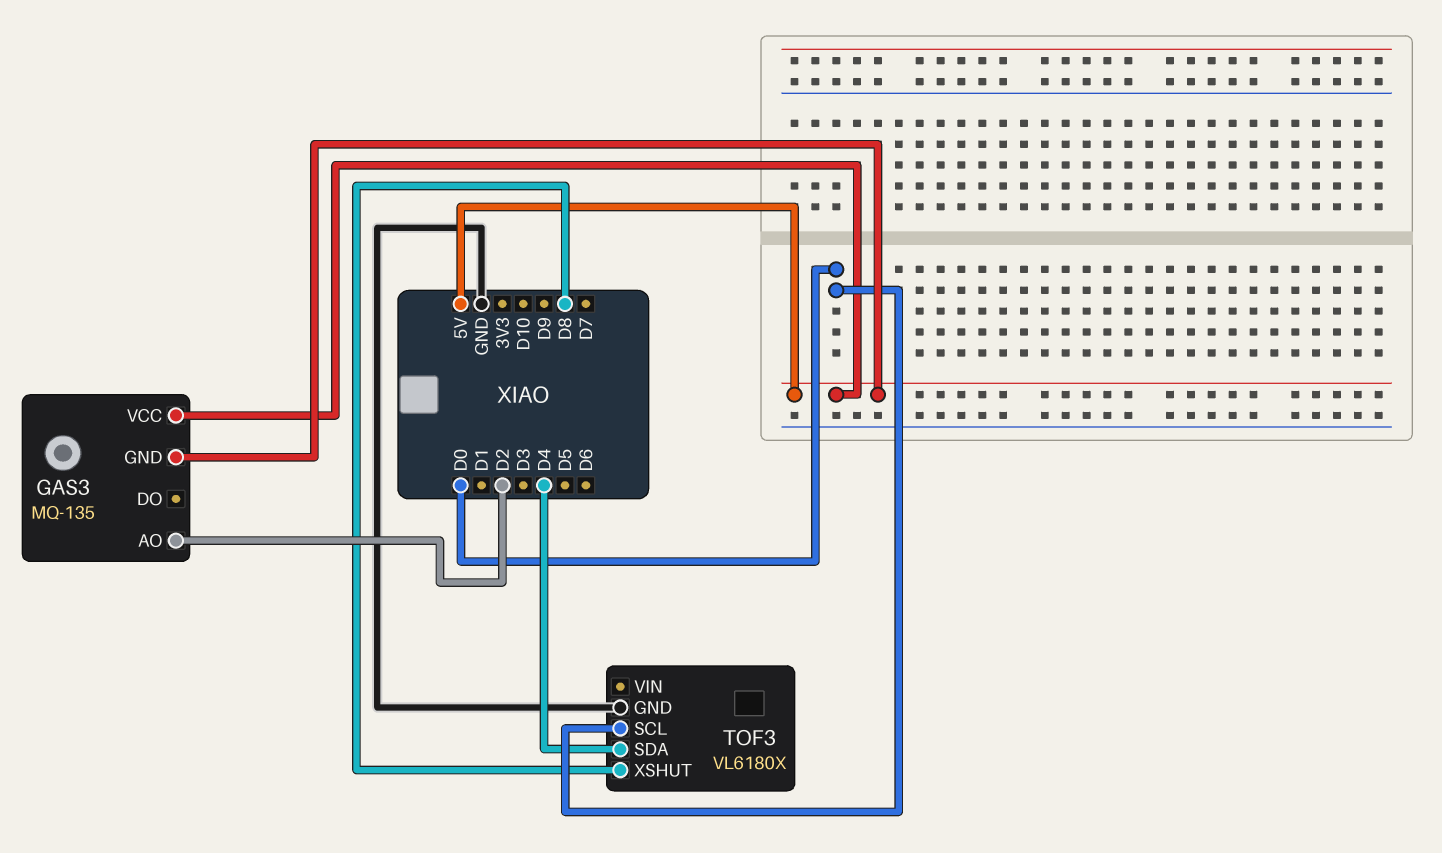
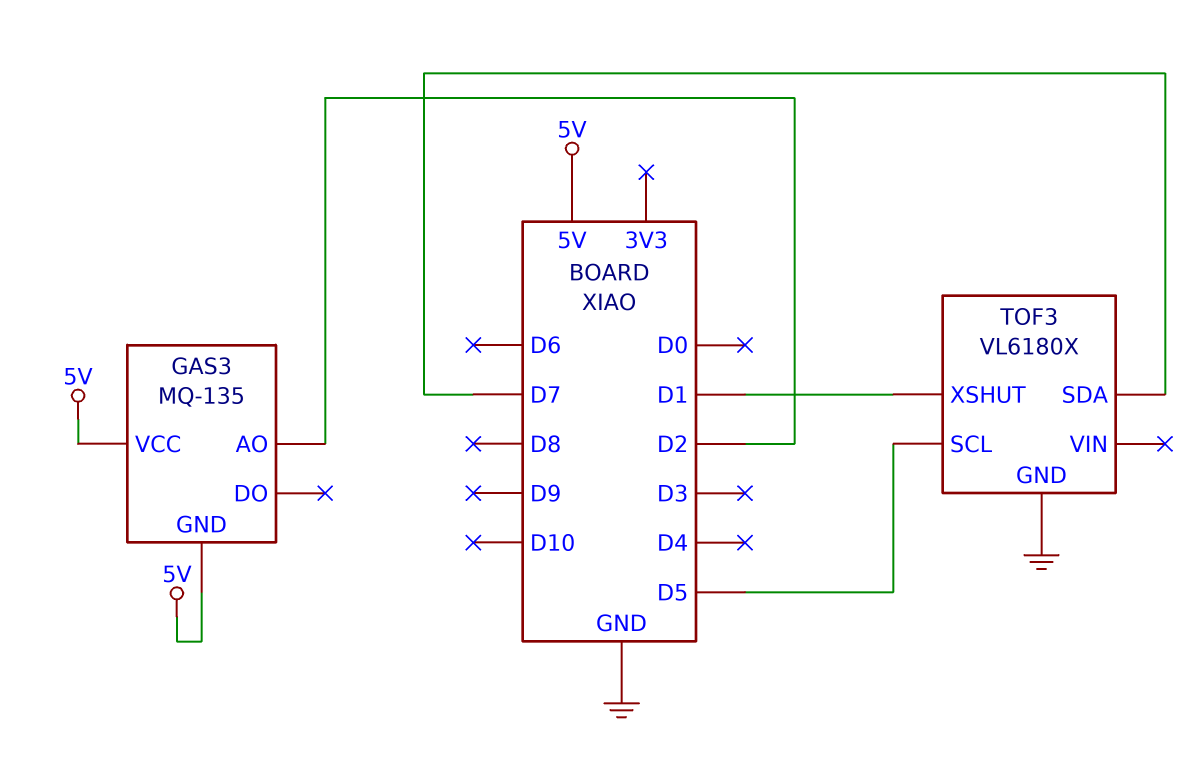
TOF3 pin SCL: D0 -> D5
TOF3 pin SDA: D4 -> D7
TOF3 pin XSHUT: D8 -> D1

